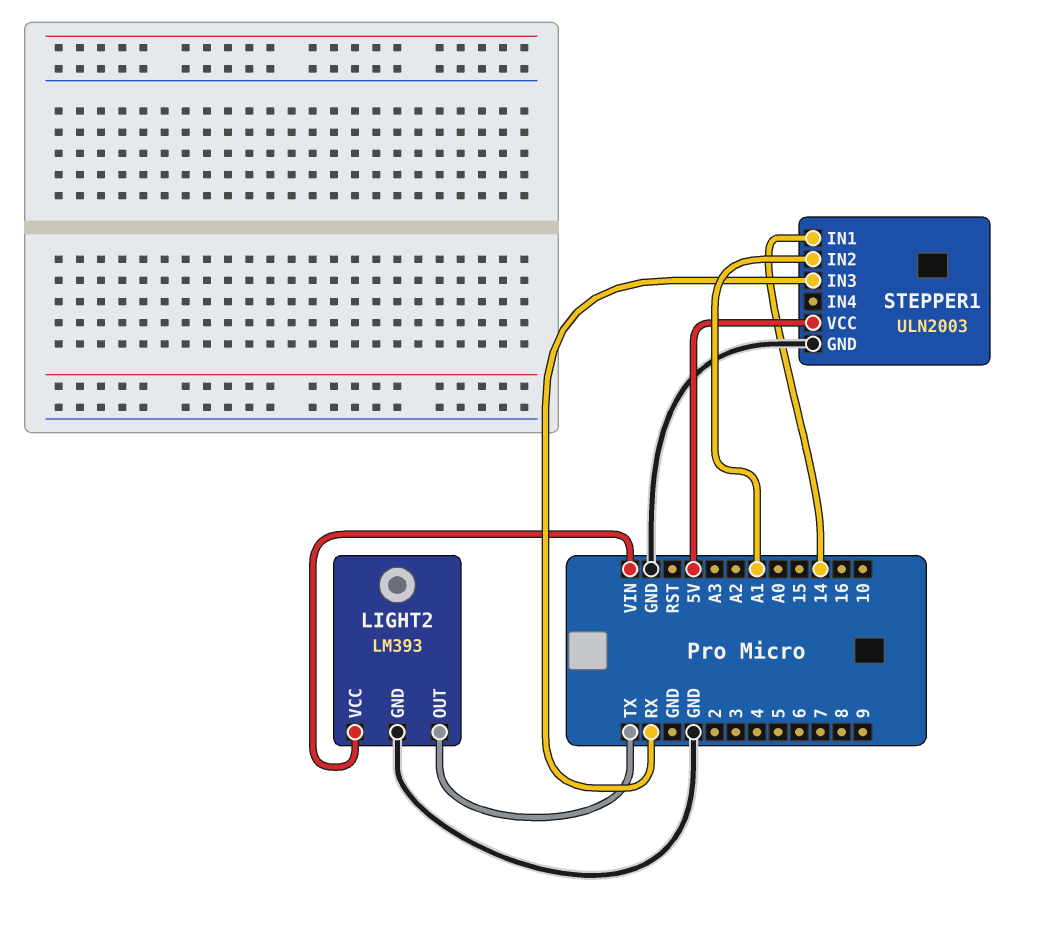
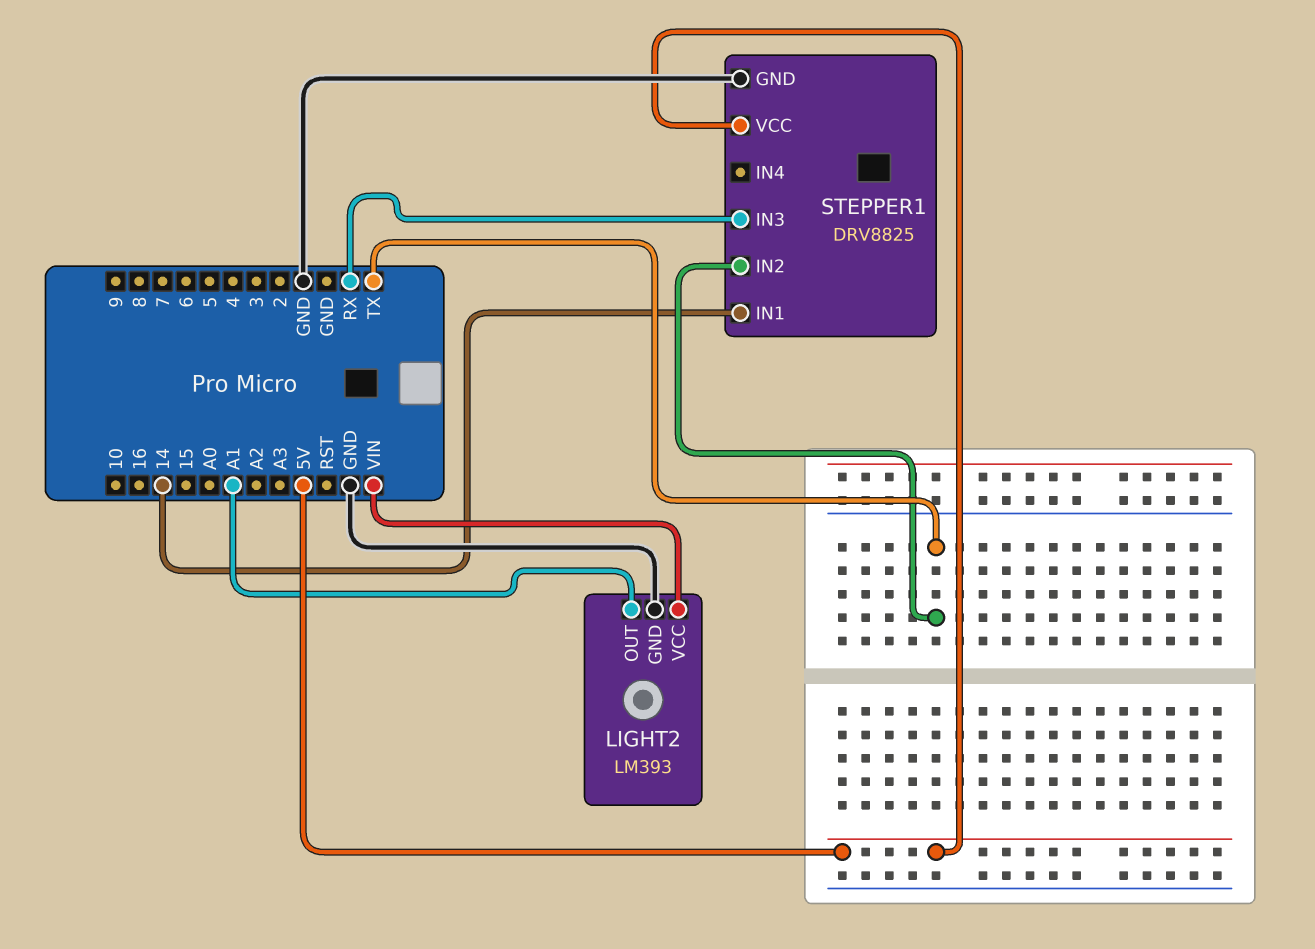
LIGHT2 pin OUT: TX -> A1
STEPPER1: ULN2003 -> DRV8825
STEPPER1 pin IN2: A1 -> TX

